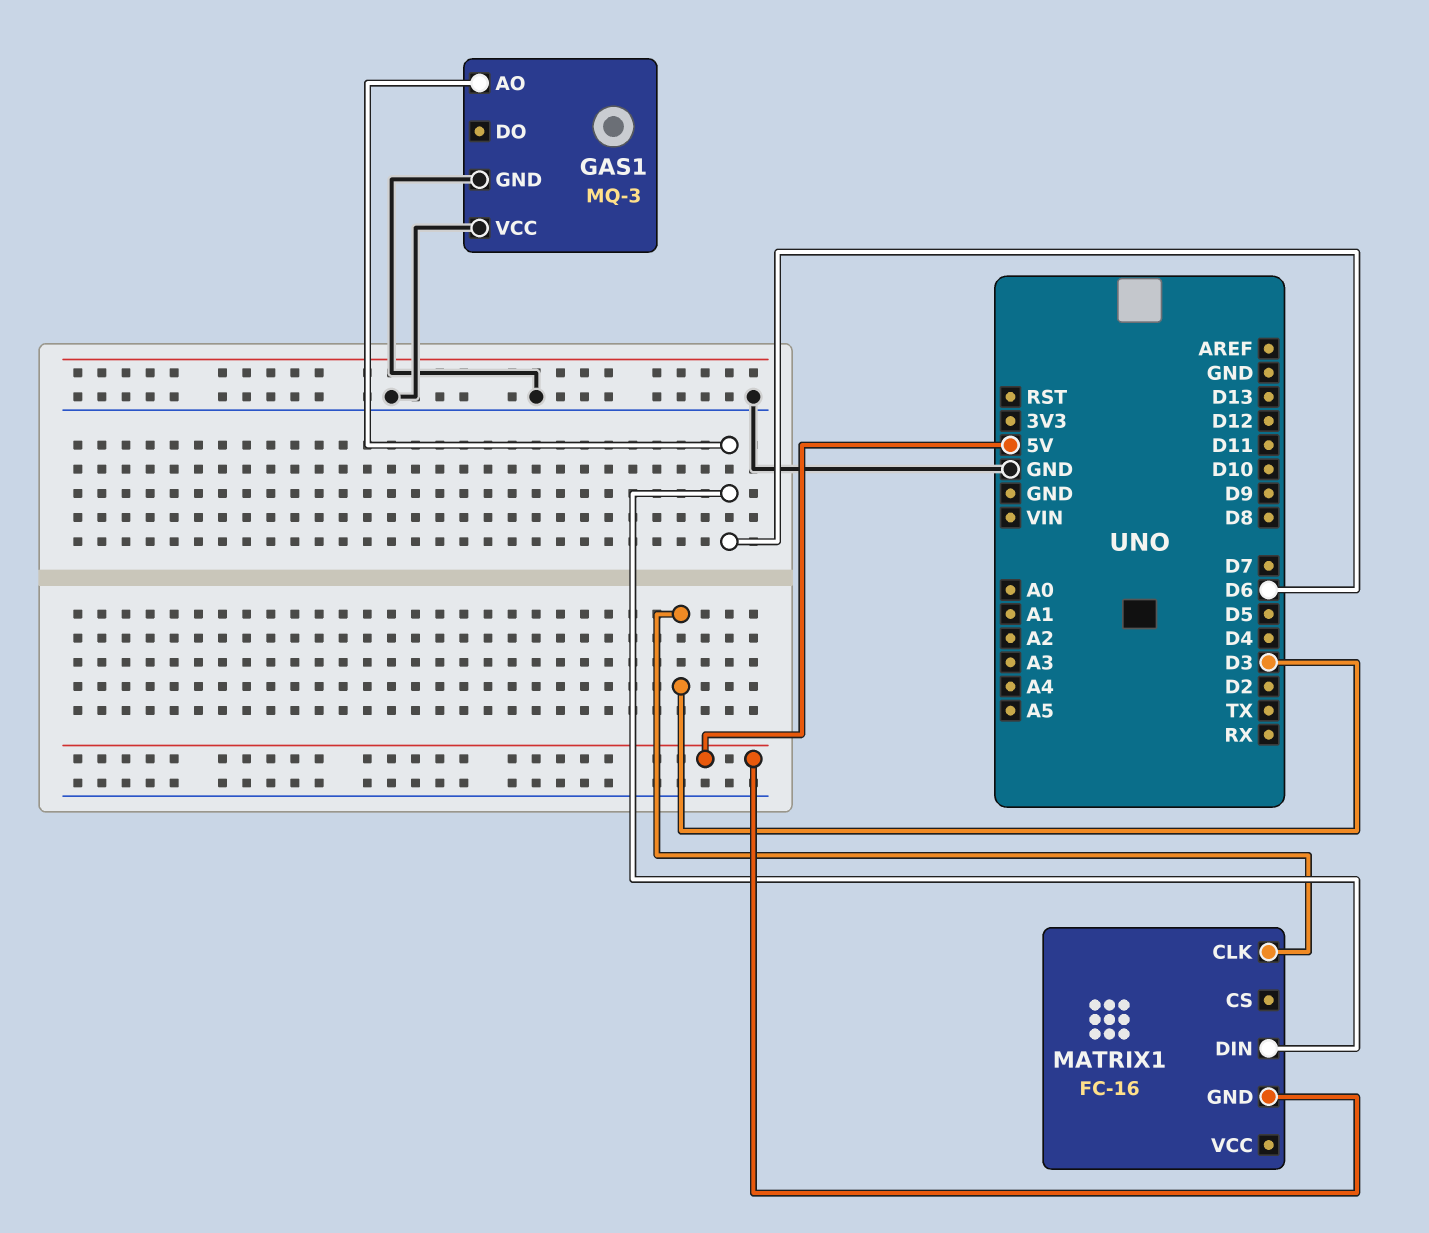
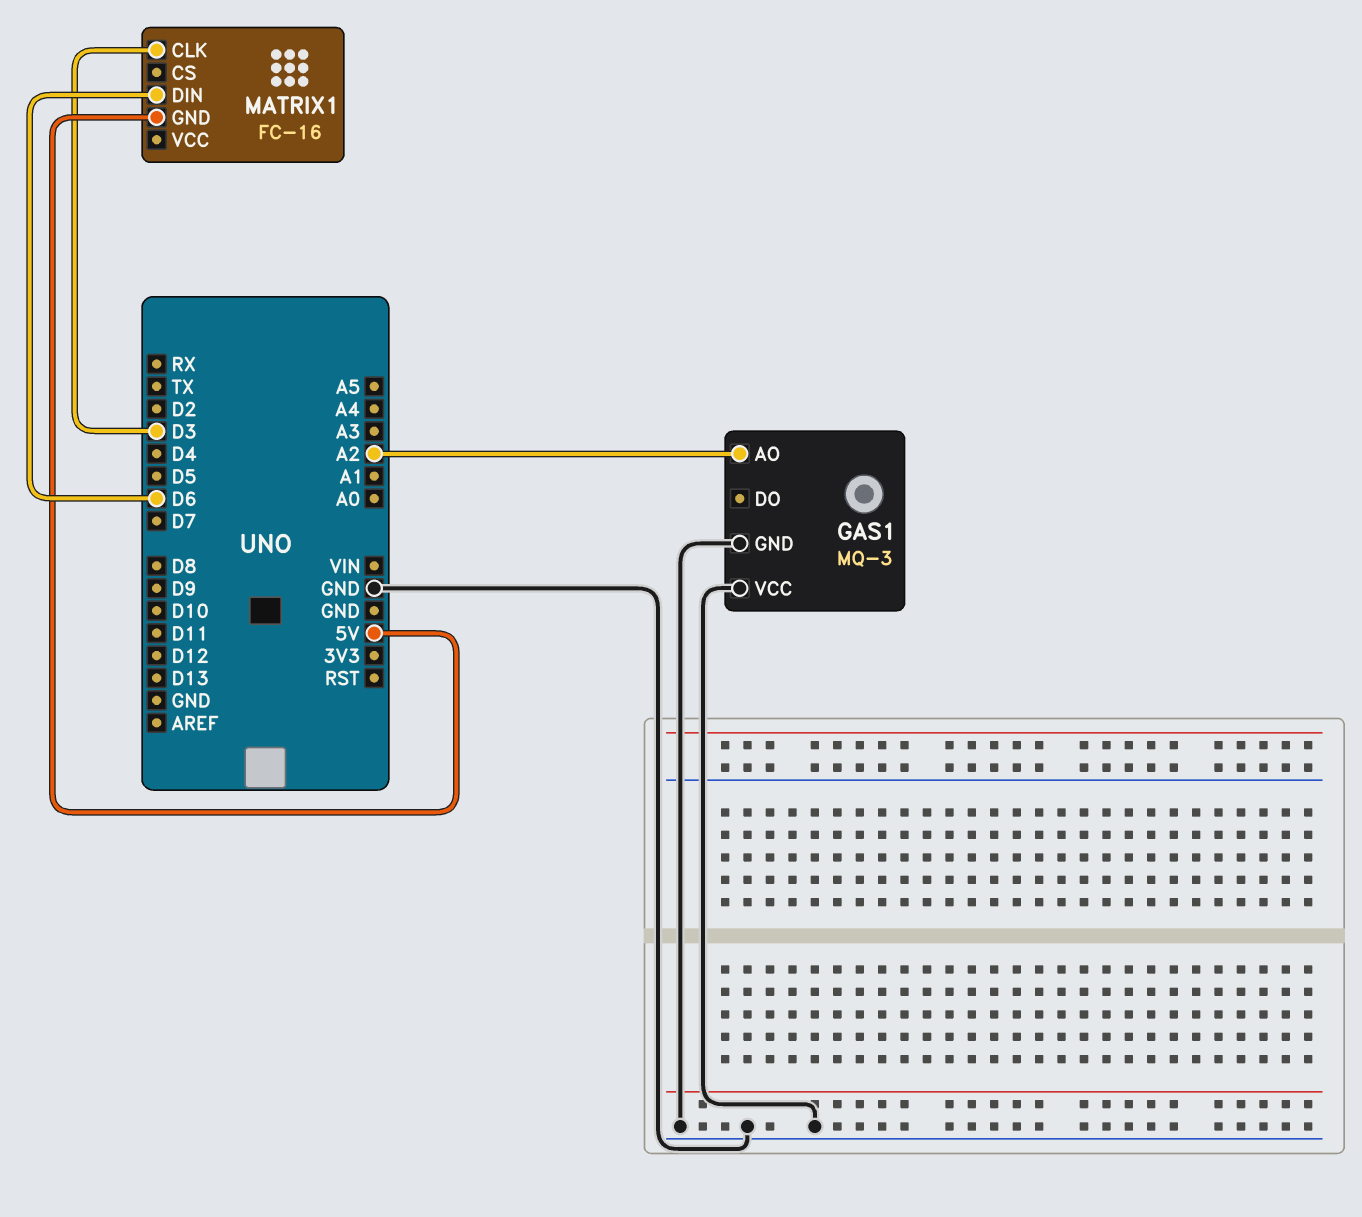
GAS1 pin AO: D6 -> A2

